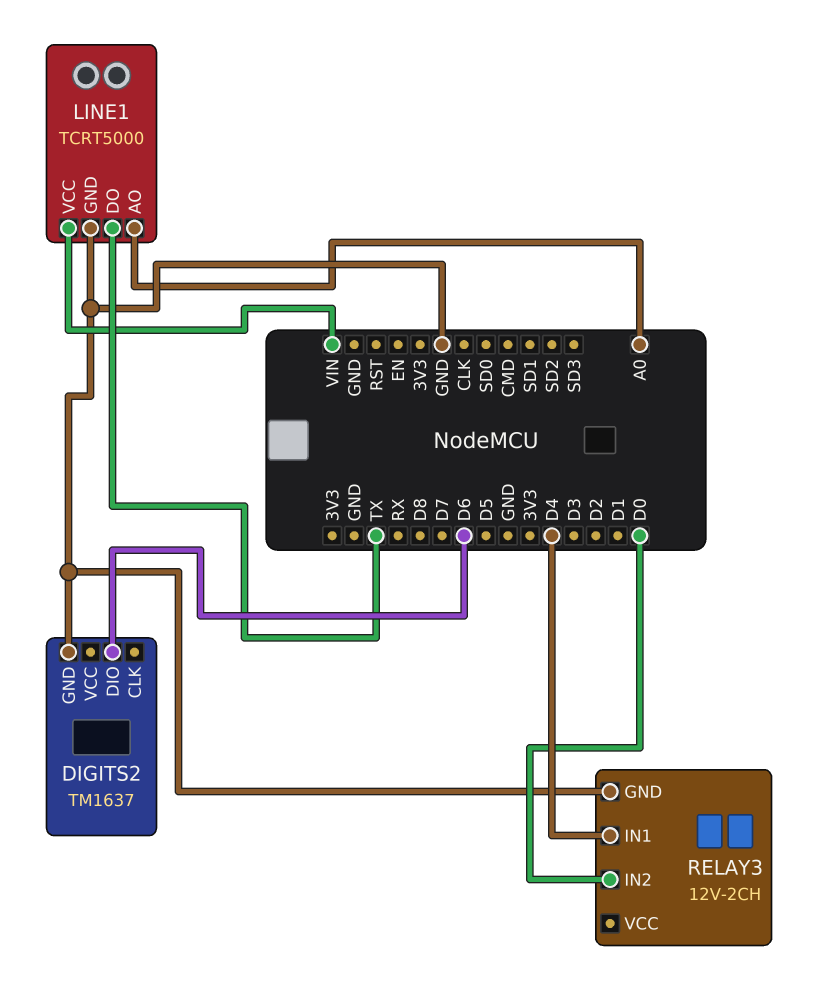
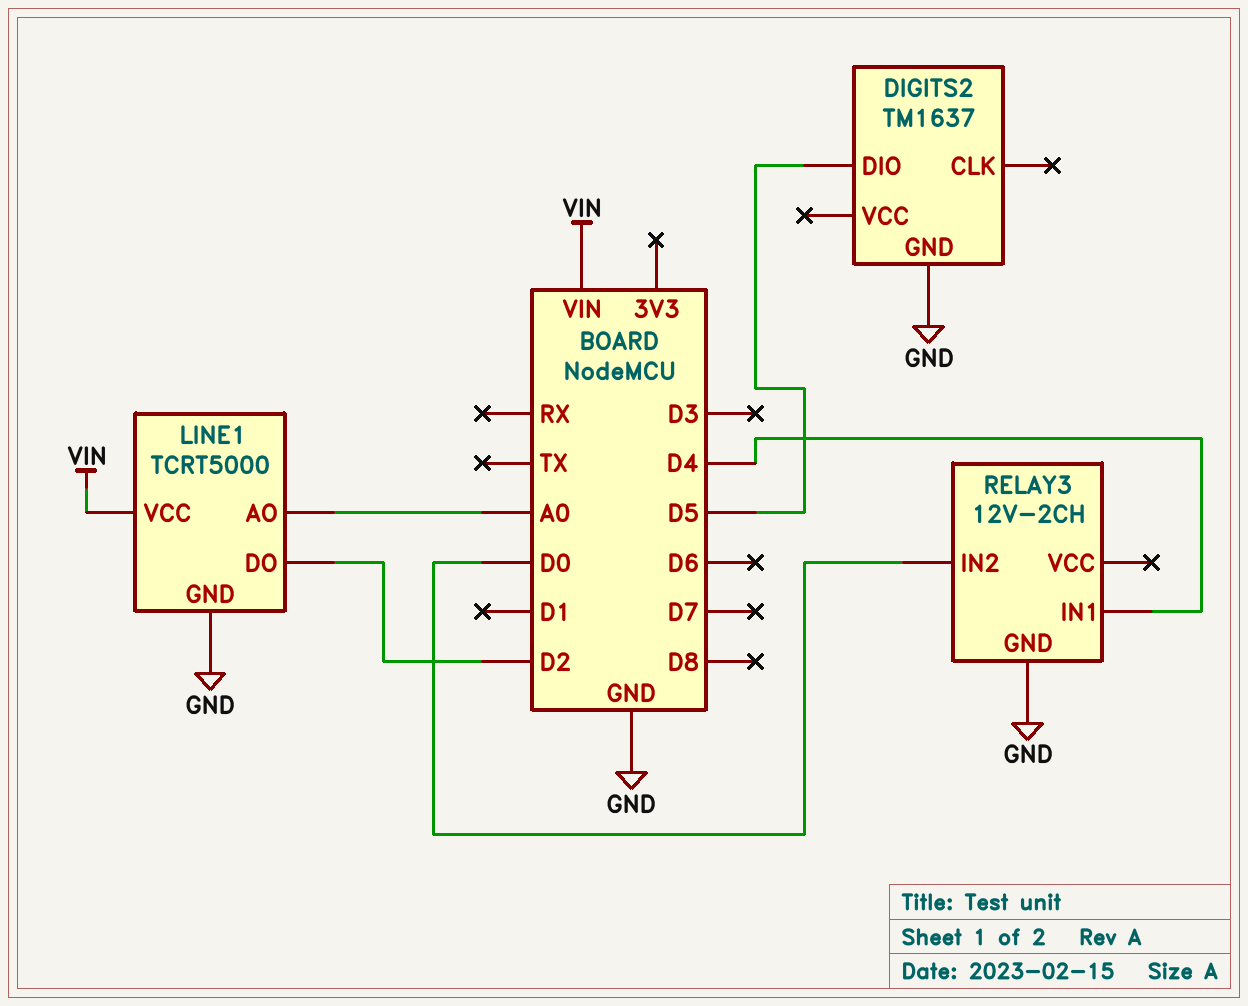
DIGITS2 pin DIO: D6 -> D5
LINE1 pin DO: TX -> D2

